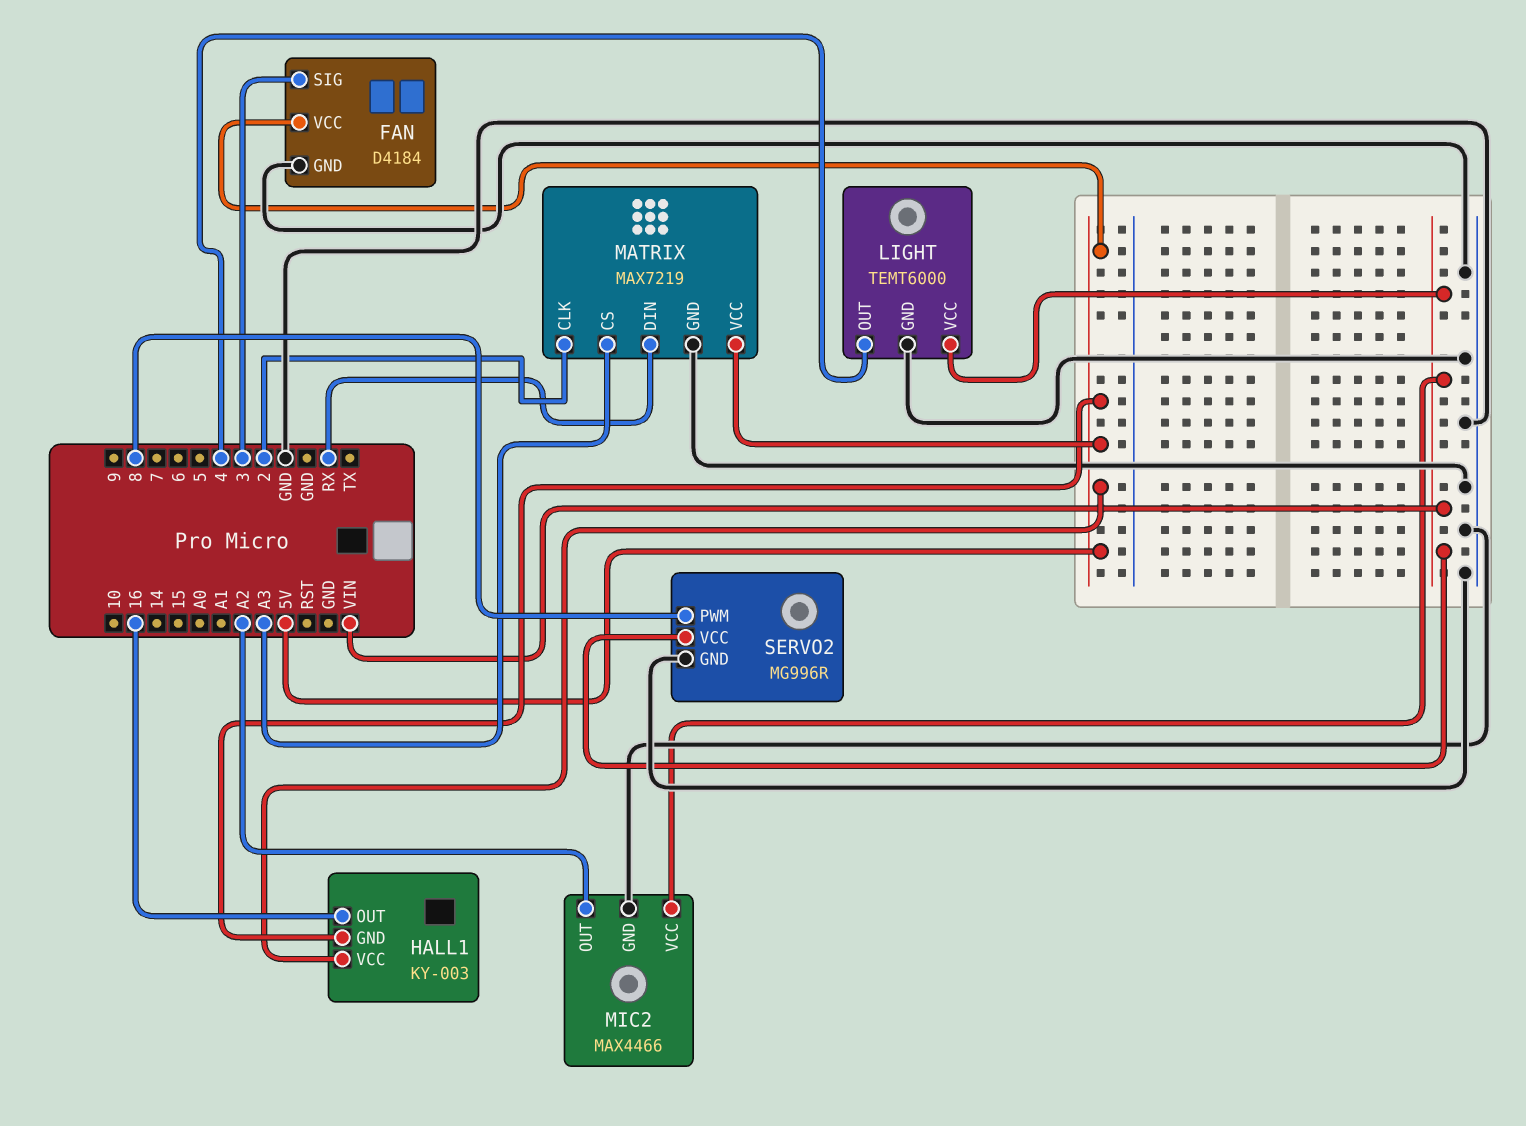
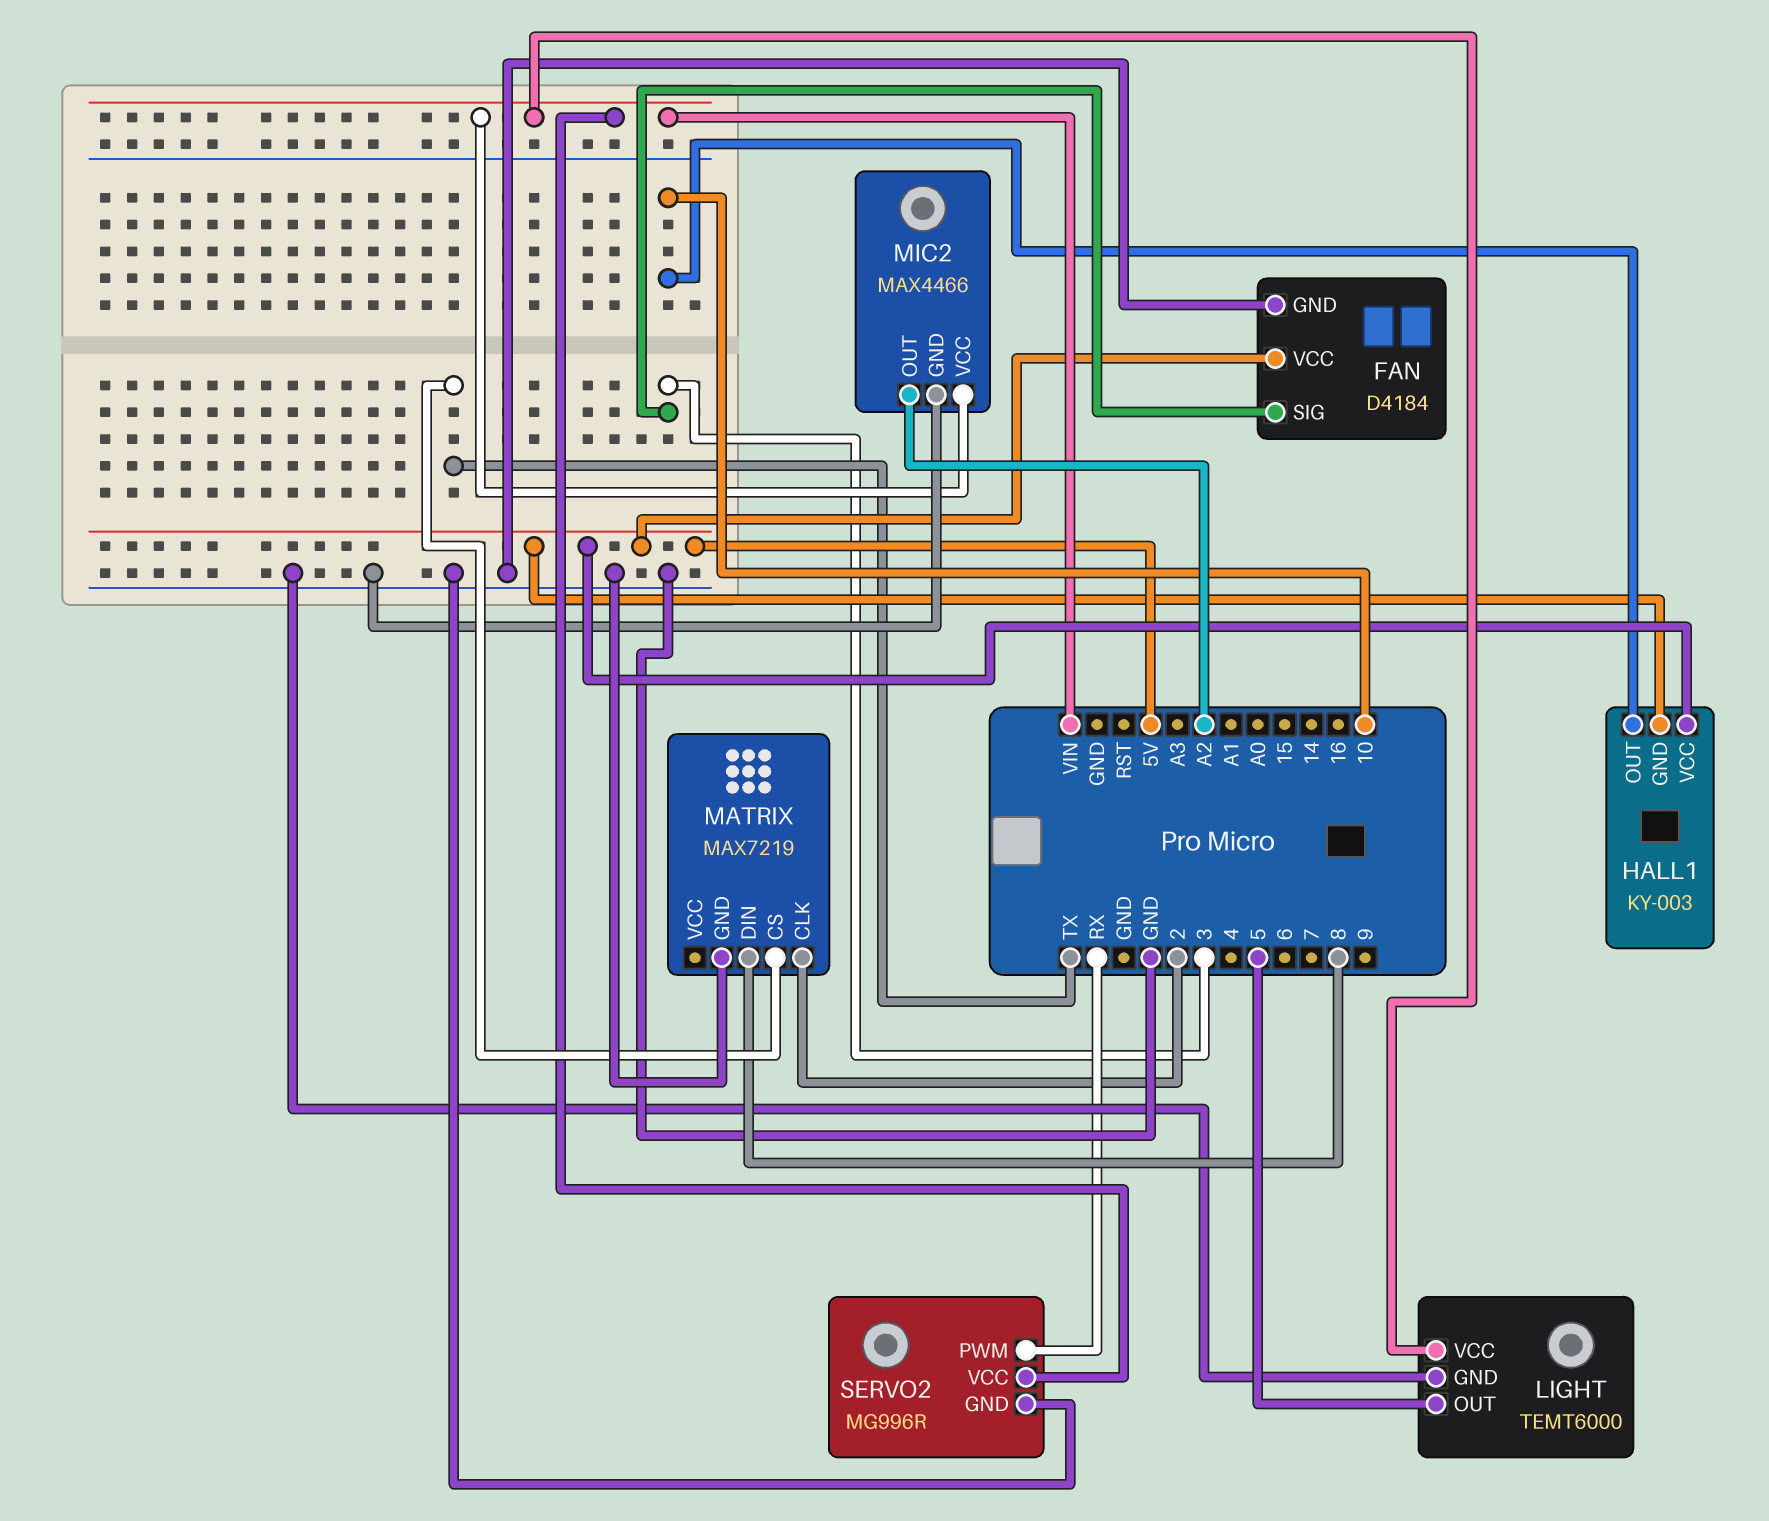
HALL1 pin OUT: 16 -> 10
LIGHT pin OUT: 4 -> 5
MATRIX pin CS: A3 -> TX
MATRIX pin DIN: RX -> 8
MATRIX pin VCC: 5V -> none
SERVO2 pin PWM: 8 -> RX

